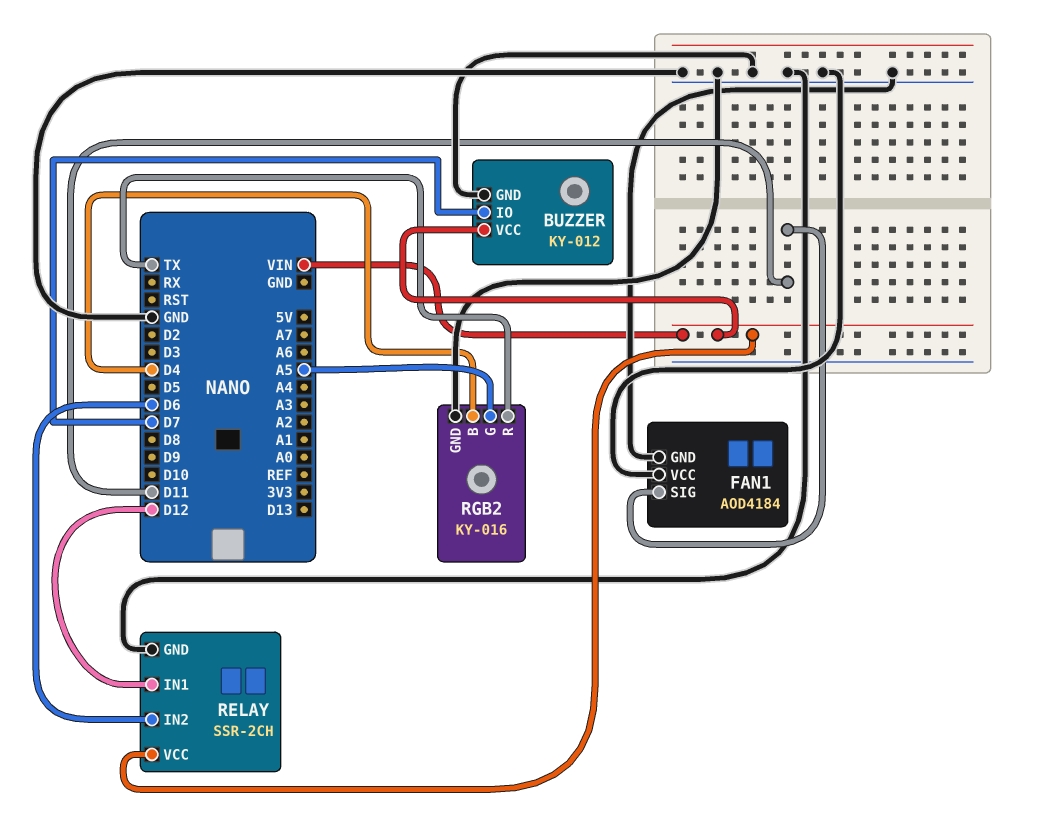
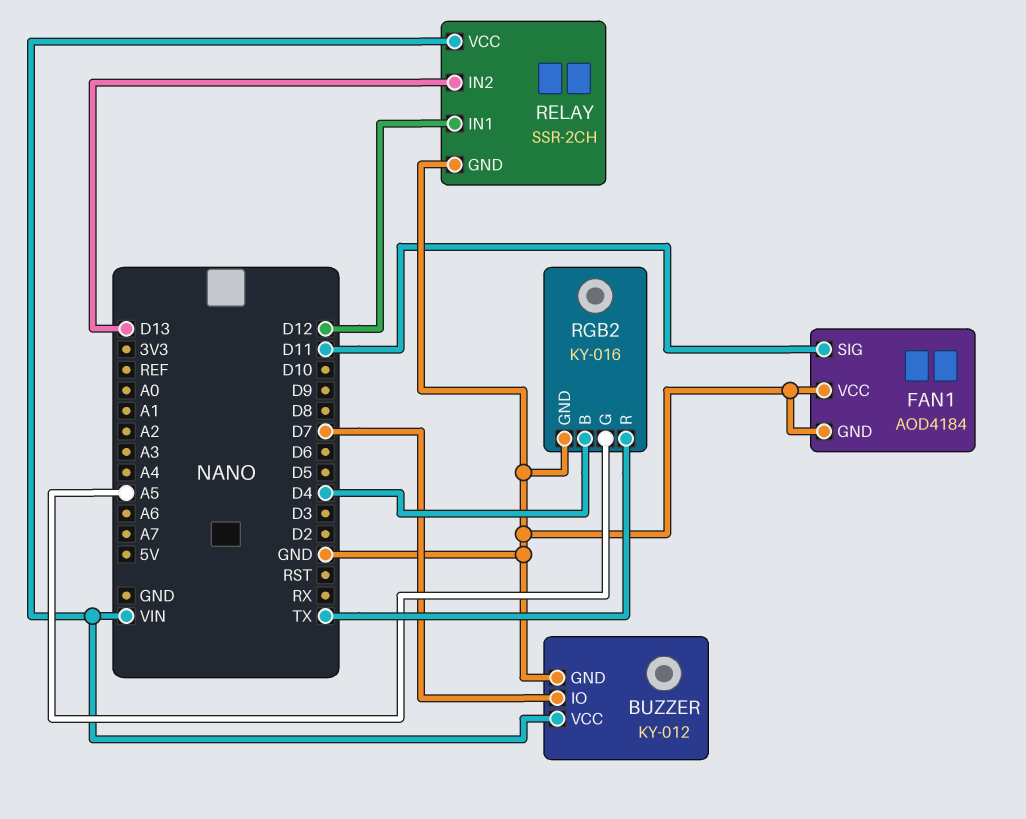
RELAY pin IN2: D6 -> D13

